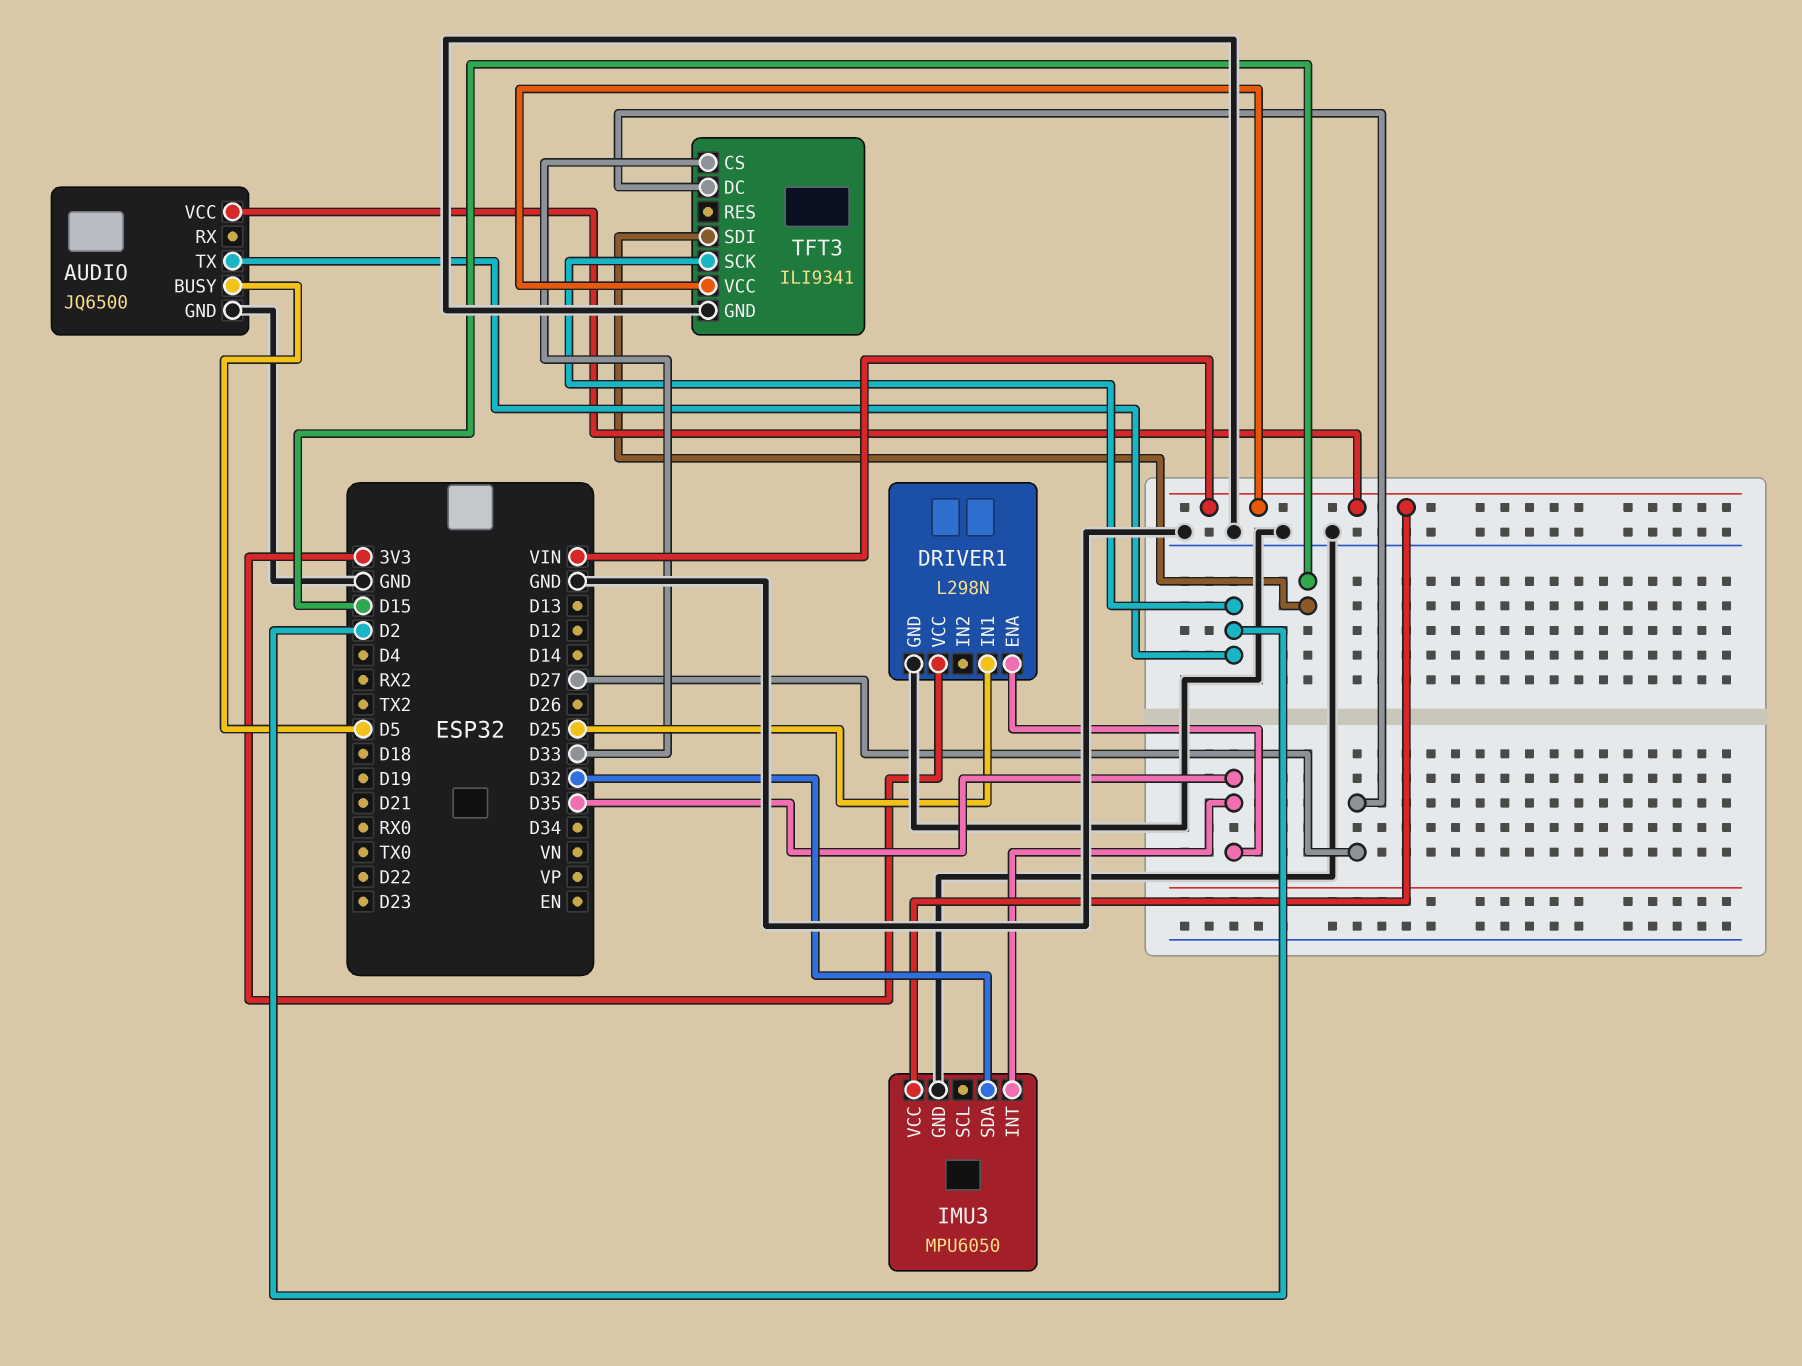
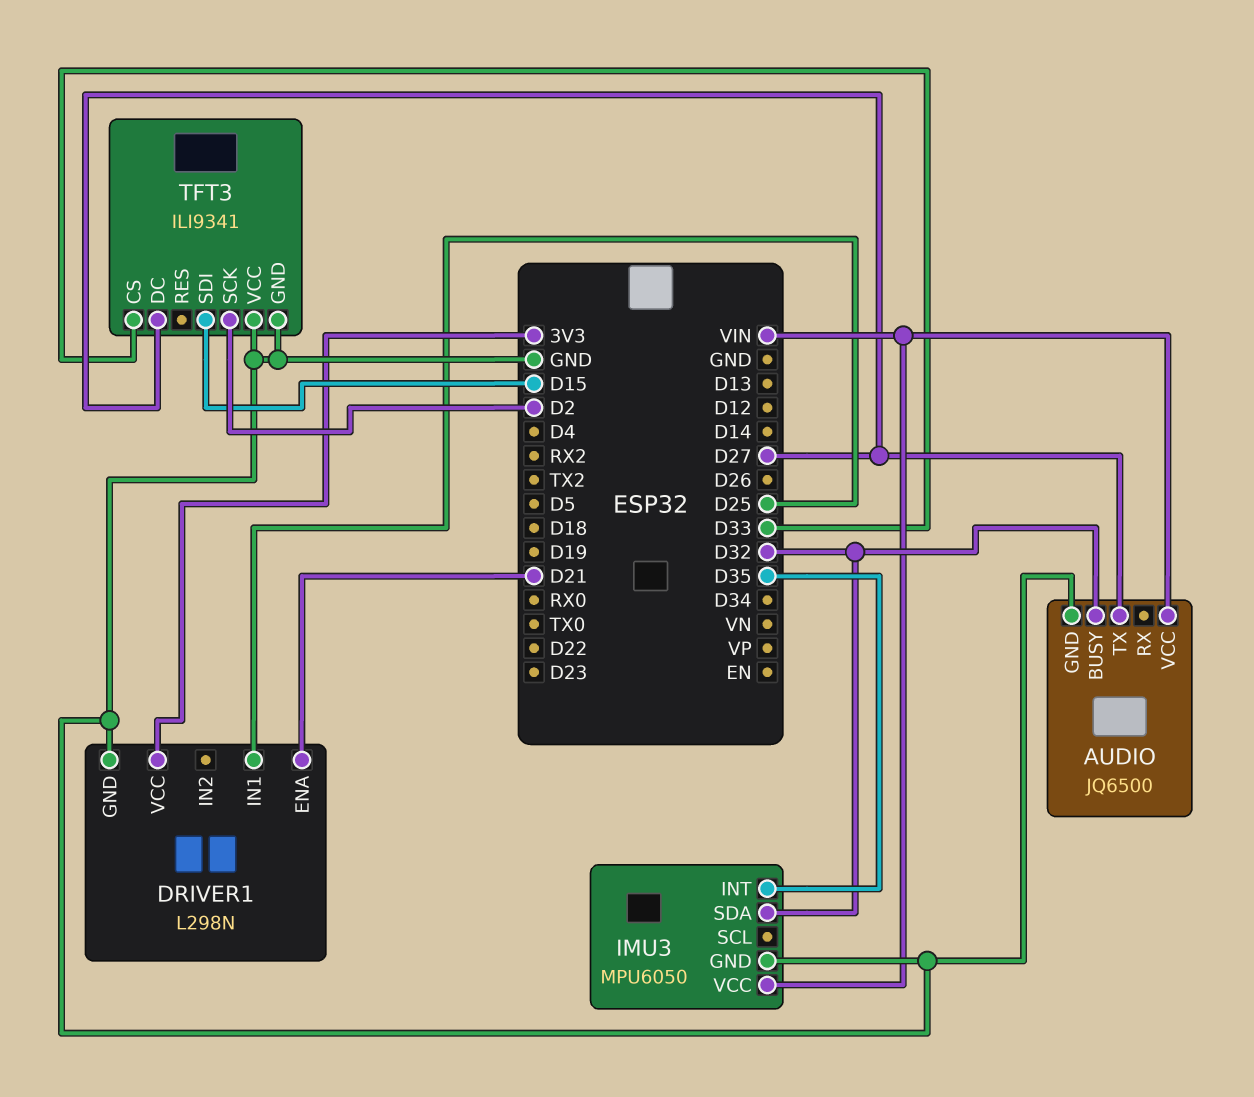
AUDIO pin BUSY: D5 -> D32
AUDIO pin TX: D2 -> D27
DRIVER1 pin ENA: D35 -> D21
TFT3 pin VCC: VIN -> GND

